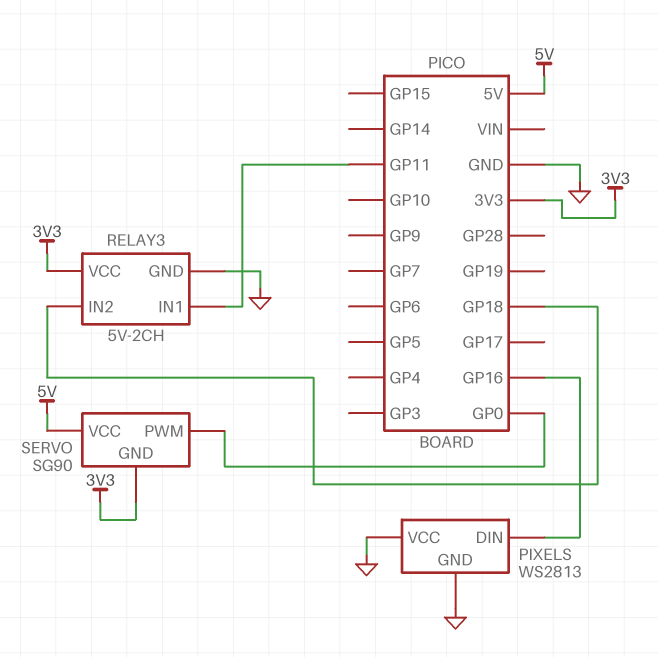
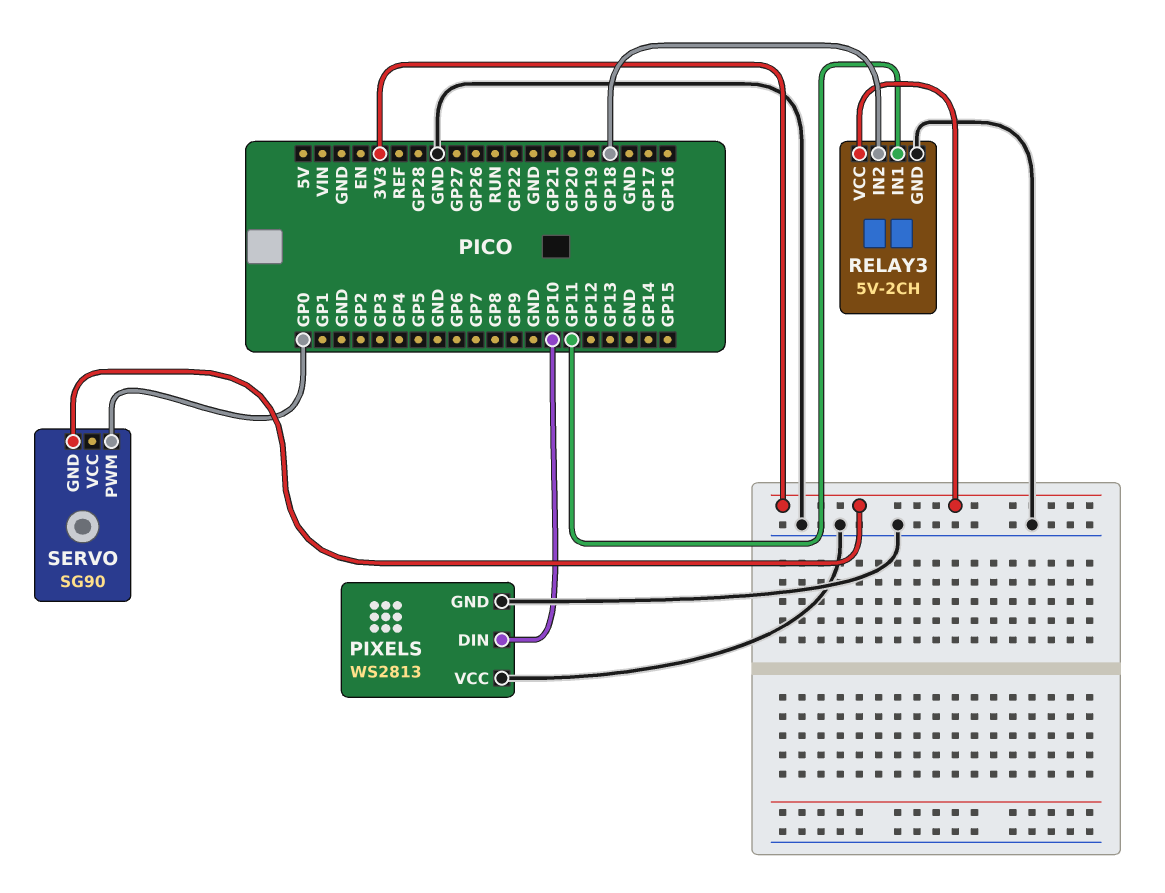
PIXELS pin DIN: GP16 -> GP10
SERVO pin VCC: 5V -> none

